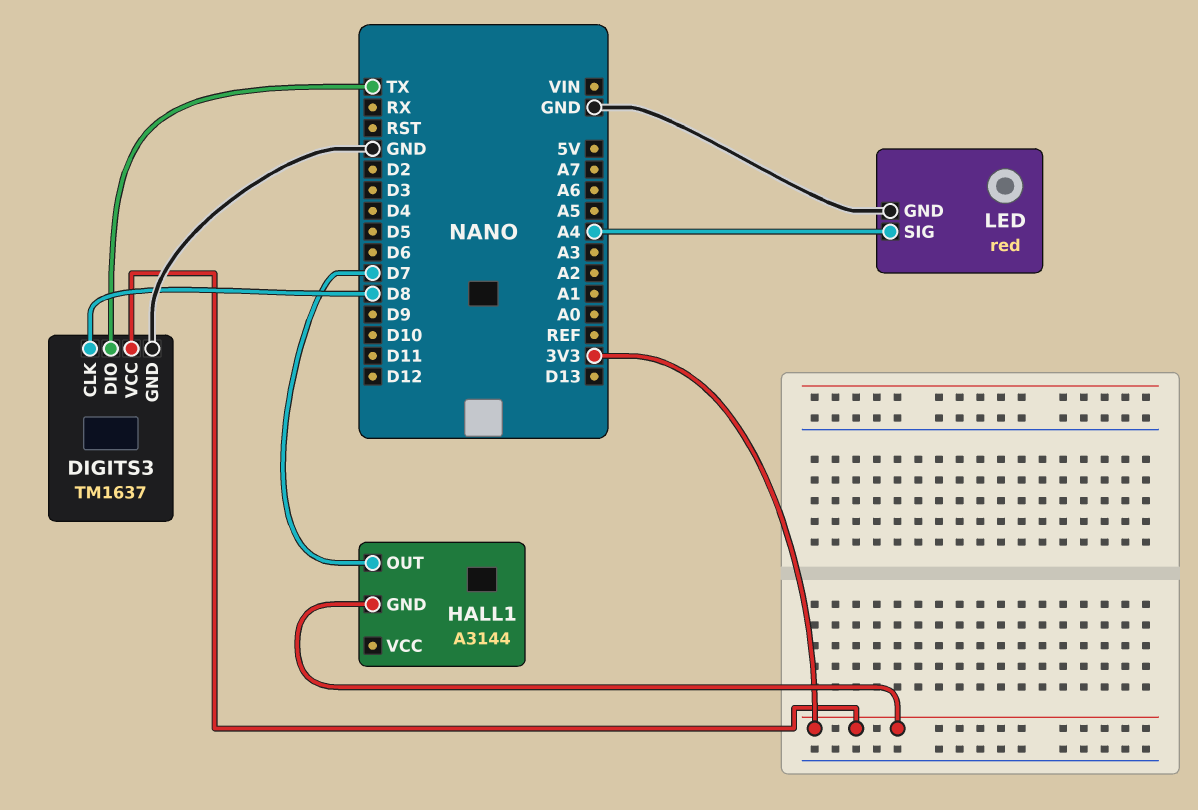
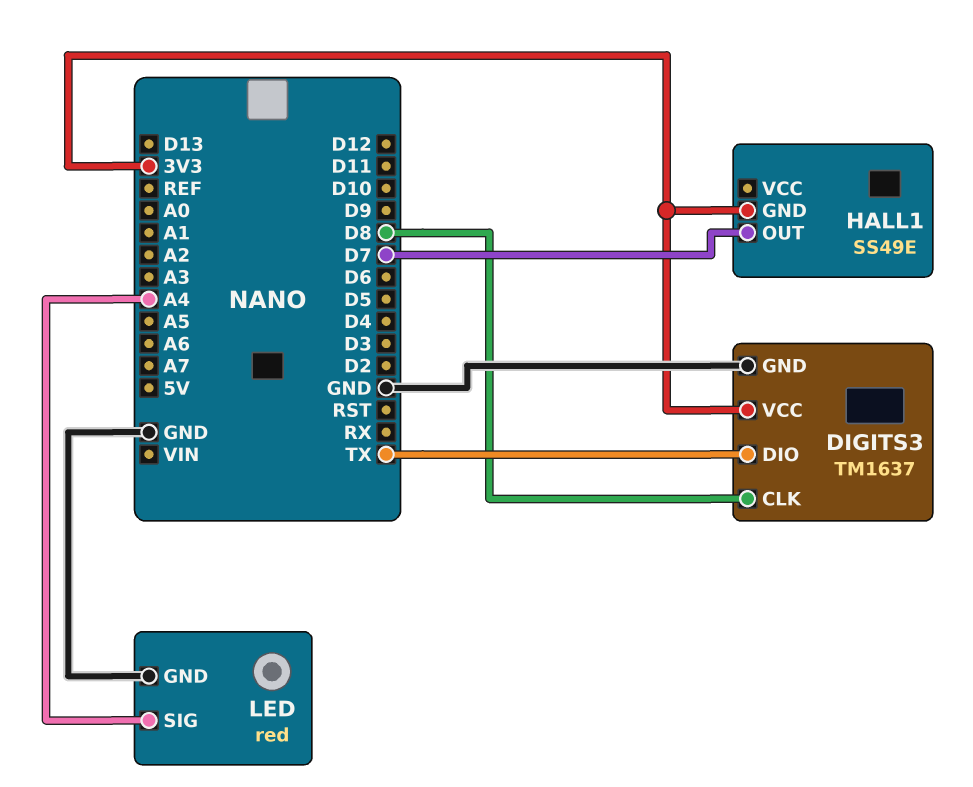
HALL1: A3144 -> SS49E

